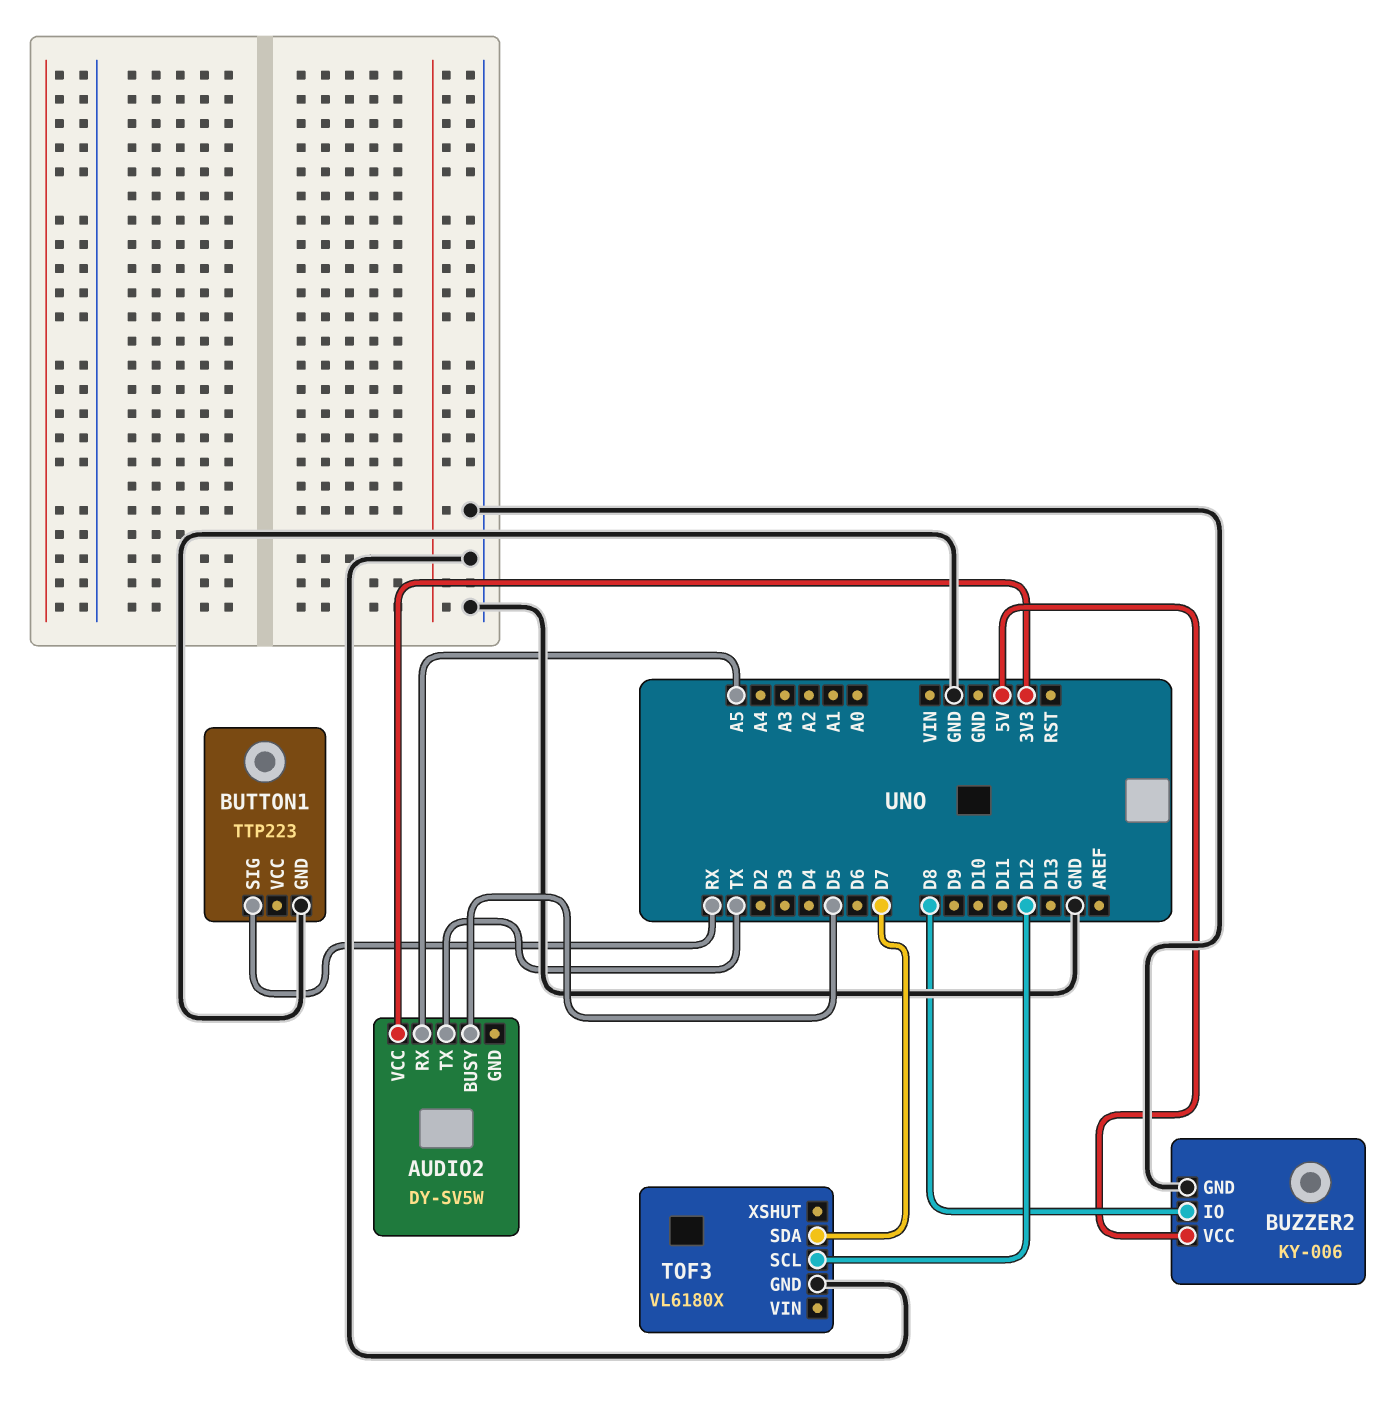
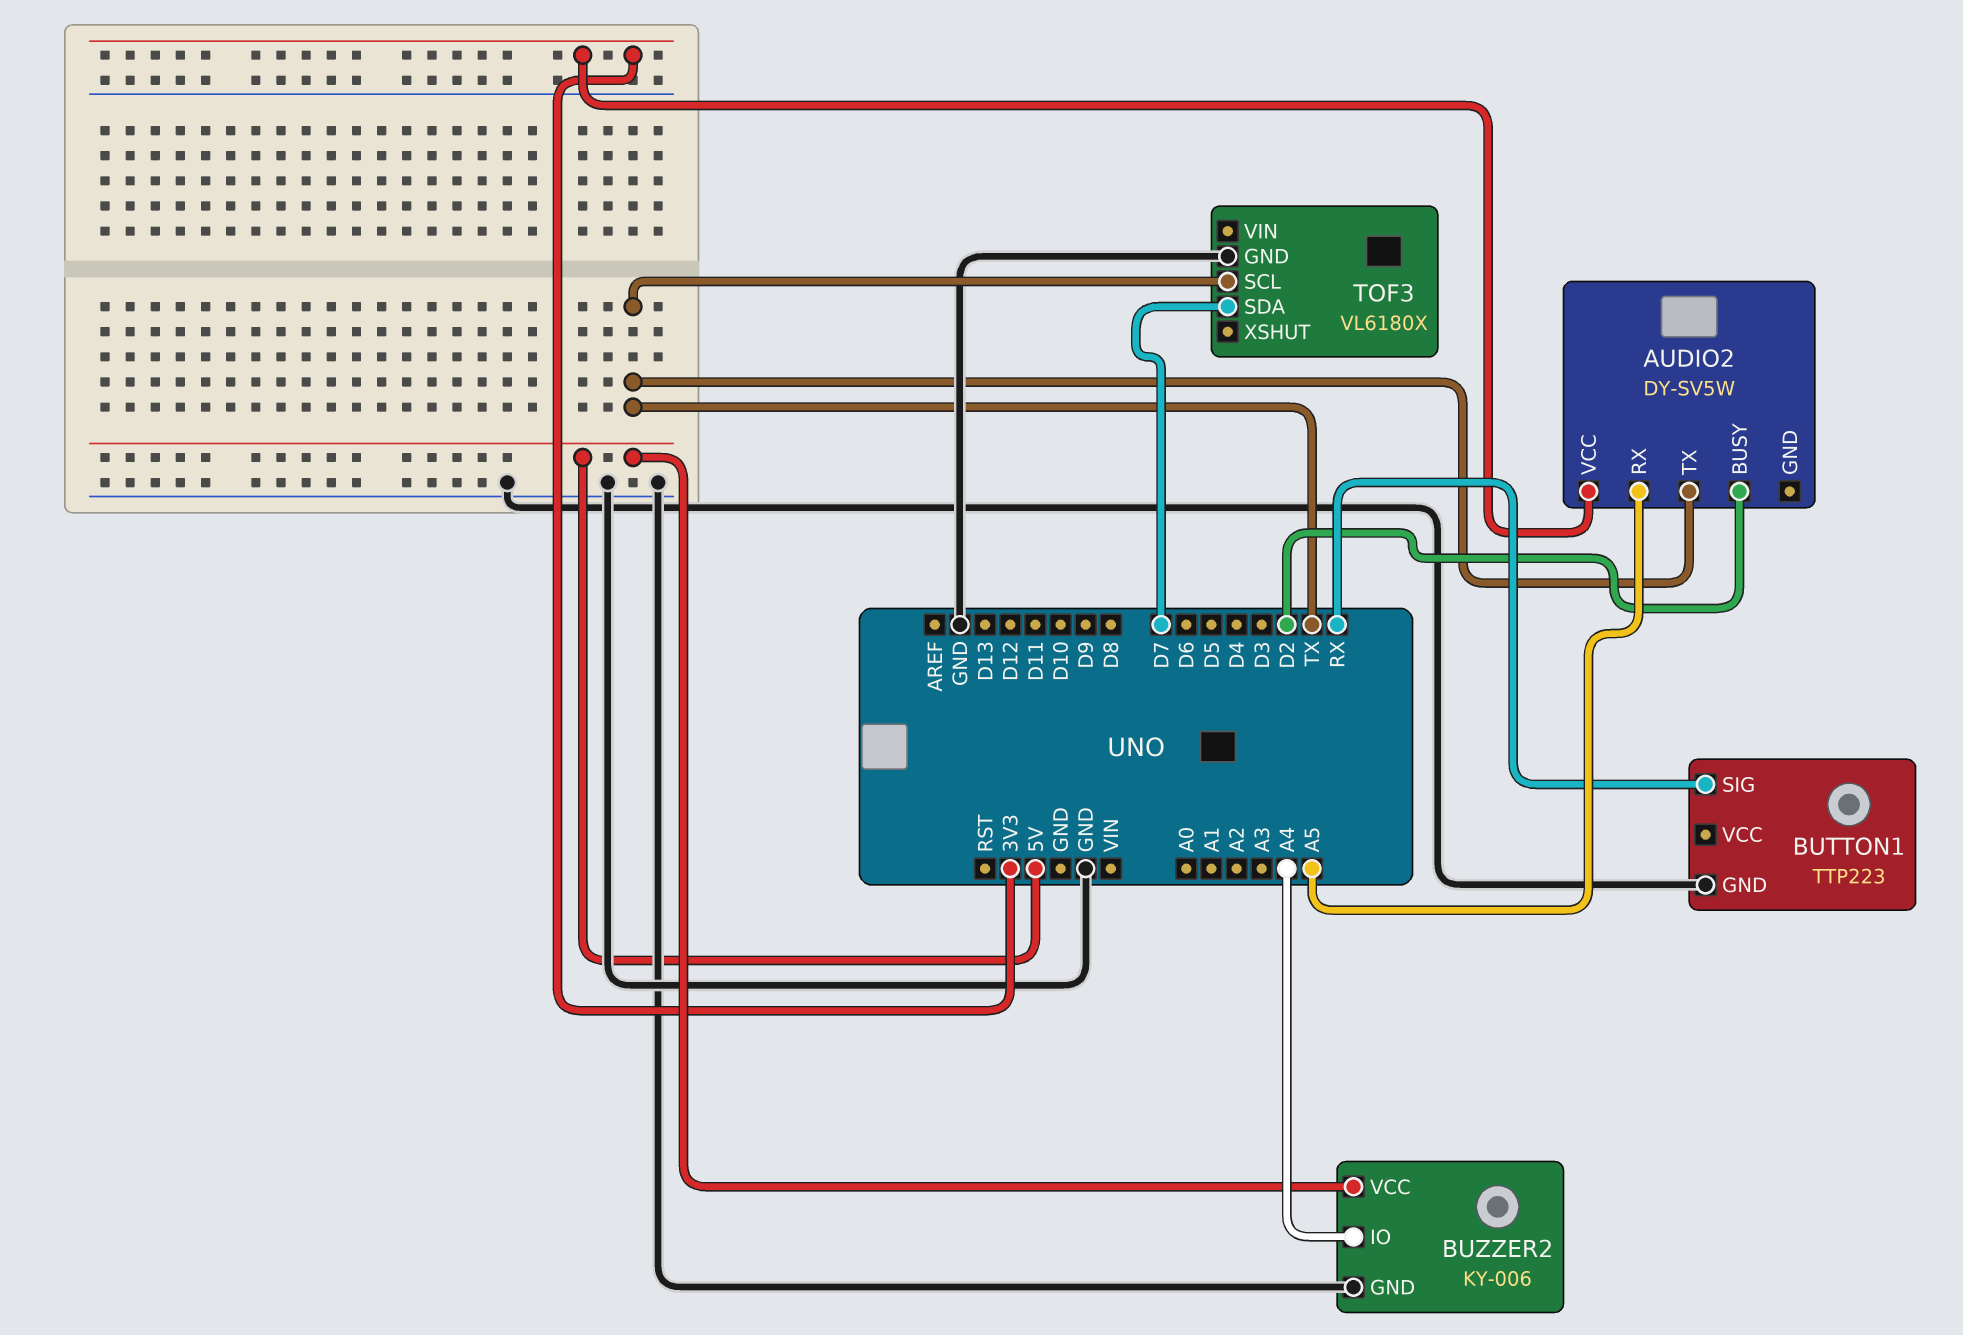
AUDIO2 pin BUSY: D5 -> D2
BUZZER2 pin IO: D8 -> A4
TOF3 pin SCL: D12 -> TX

